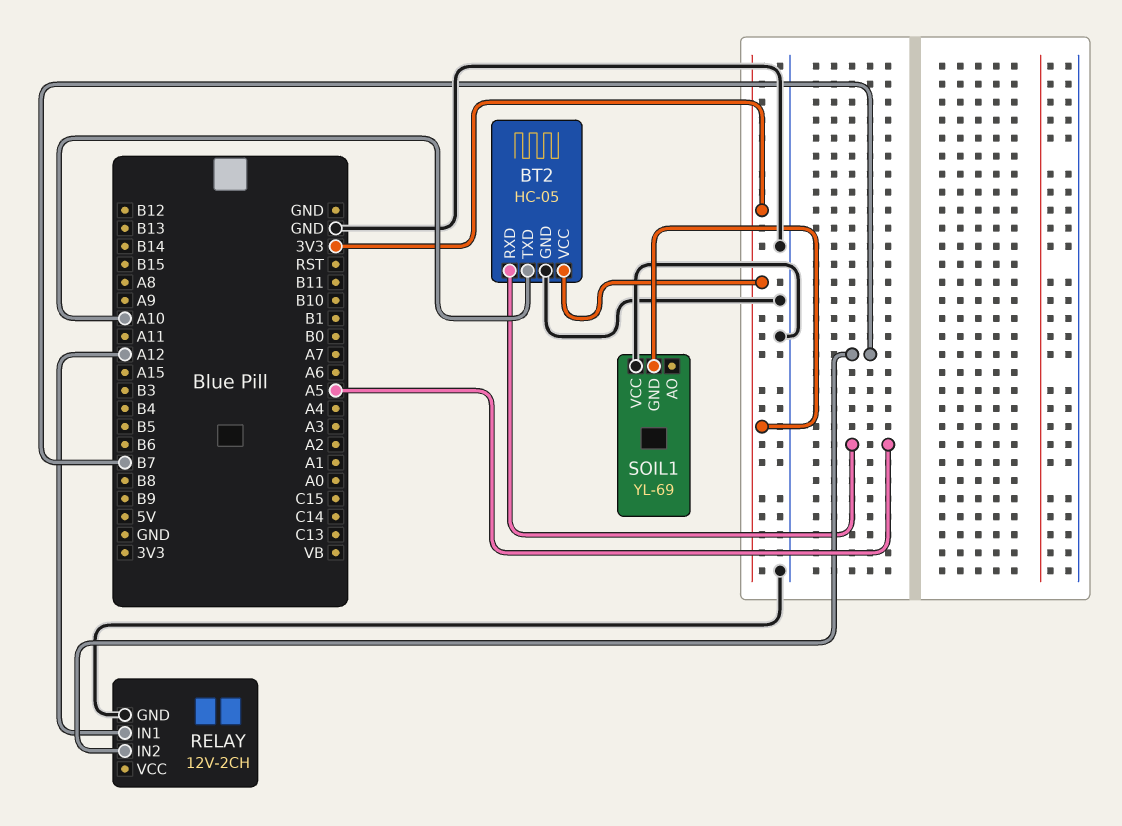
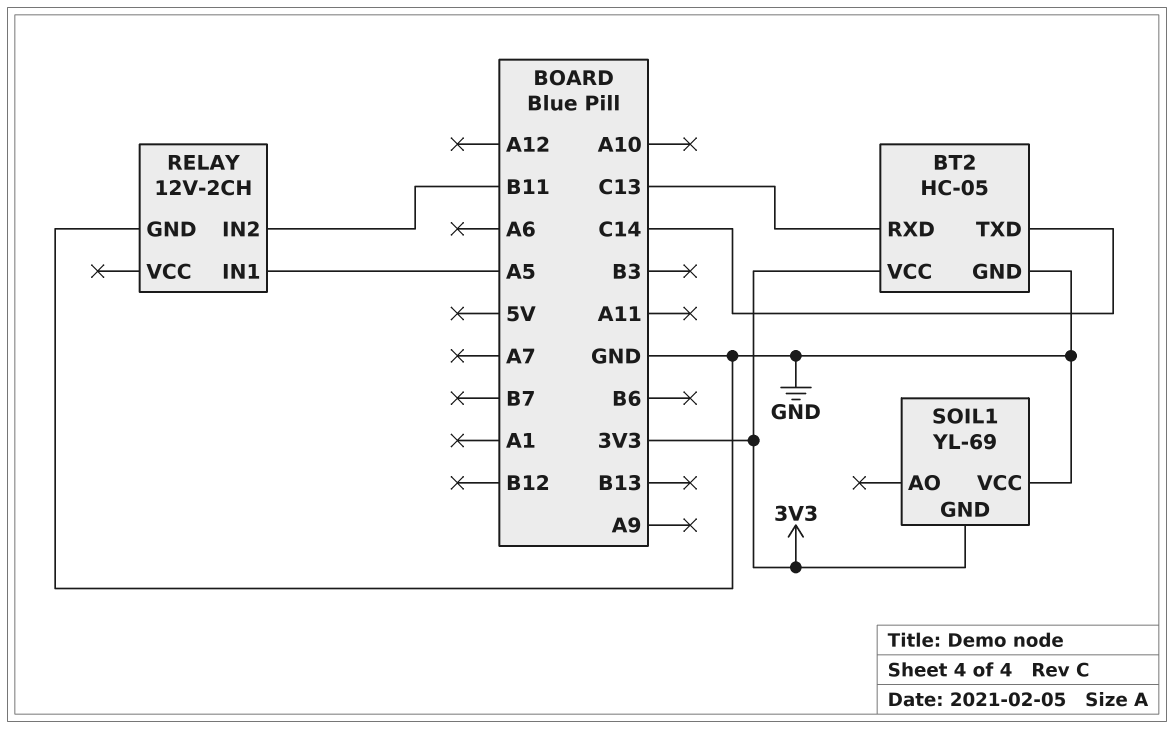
BT2 pin RXD: A5 -> C13
BT2 pin TXD: A10 -> C14
RELAY pin IN1: A12 -> A5
RELAY pin IN2: B7 -> B11

